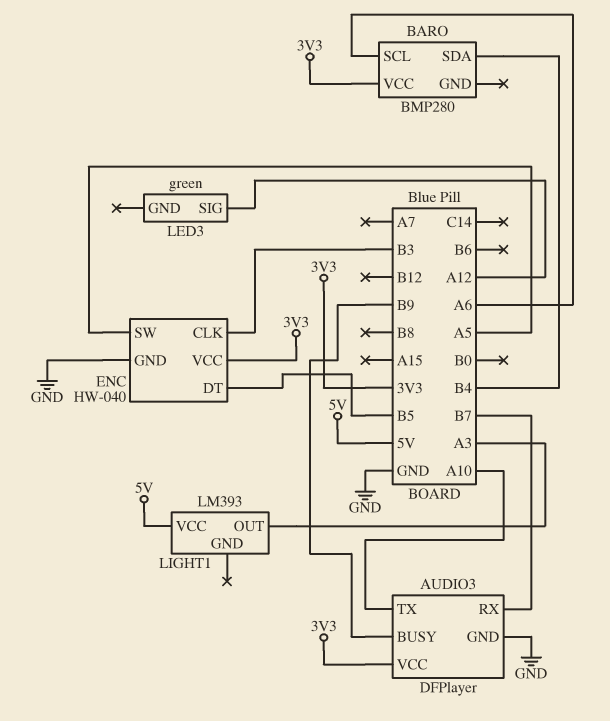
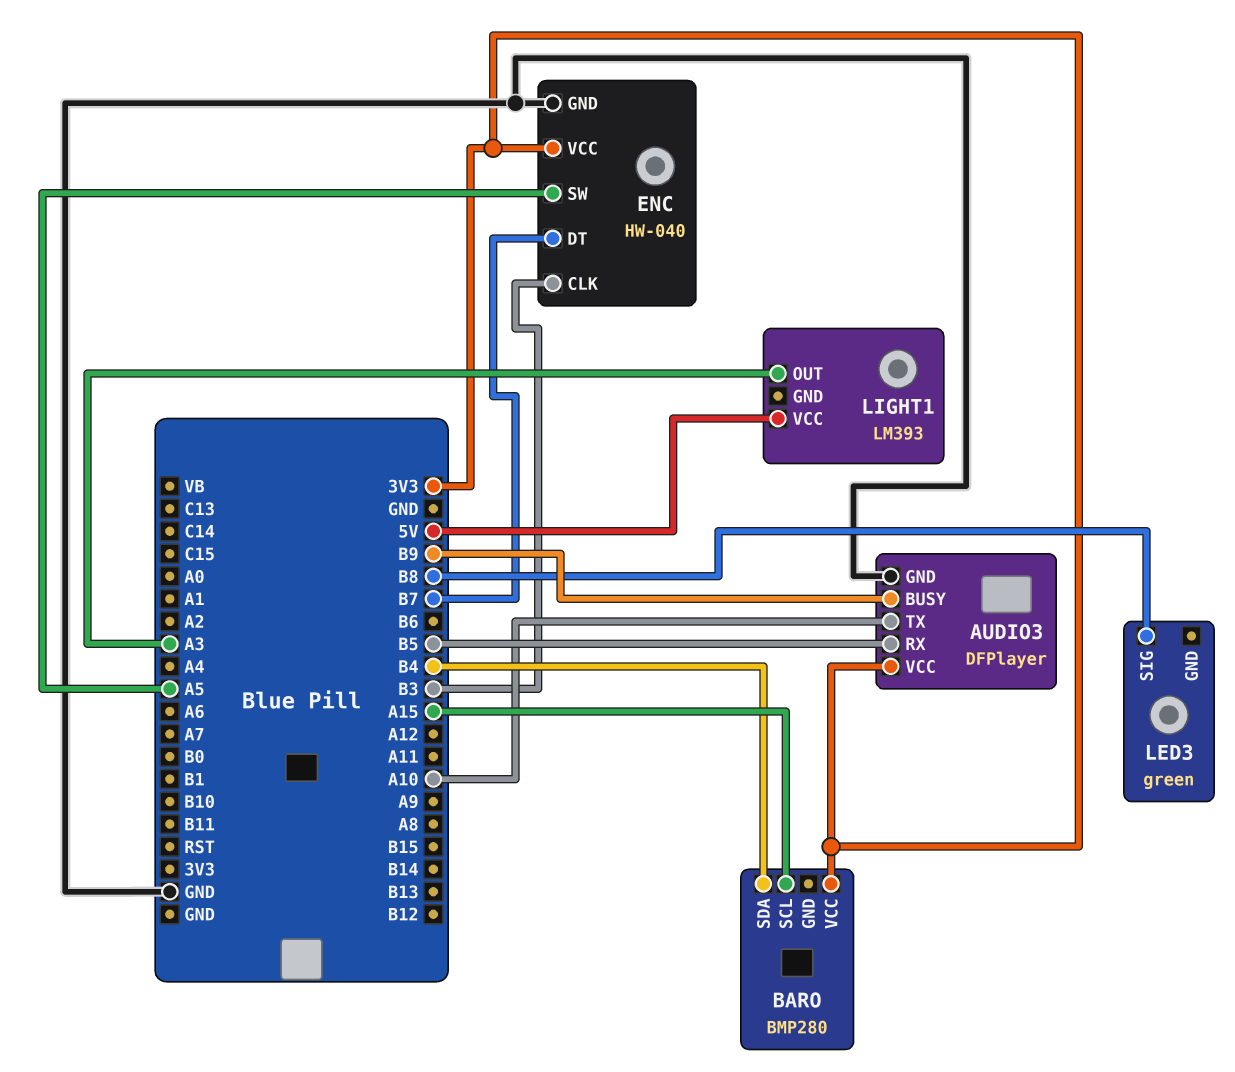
AUDIO3 pin RX: B7 -> B5
BARO pin SCL: A6 -> A15
ENC pin DT: B5 -> B7
LED3 pin SIG: A12 -> B8

